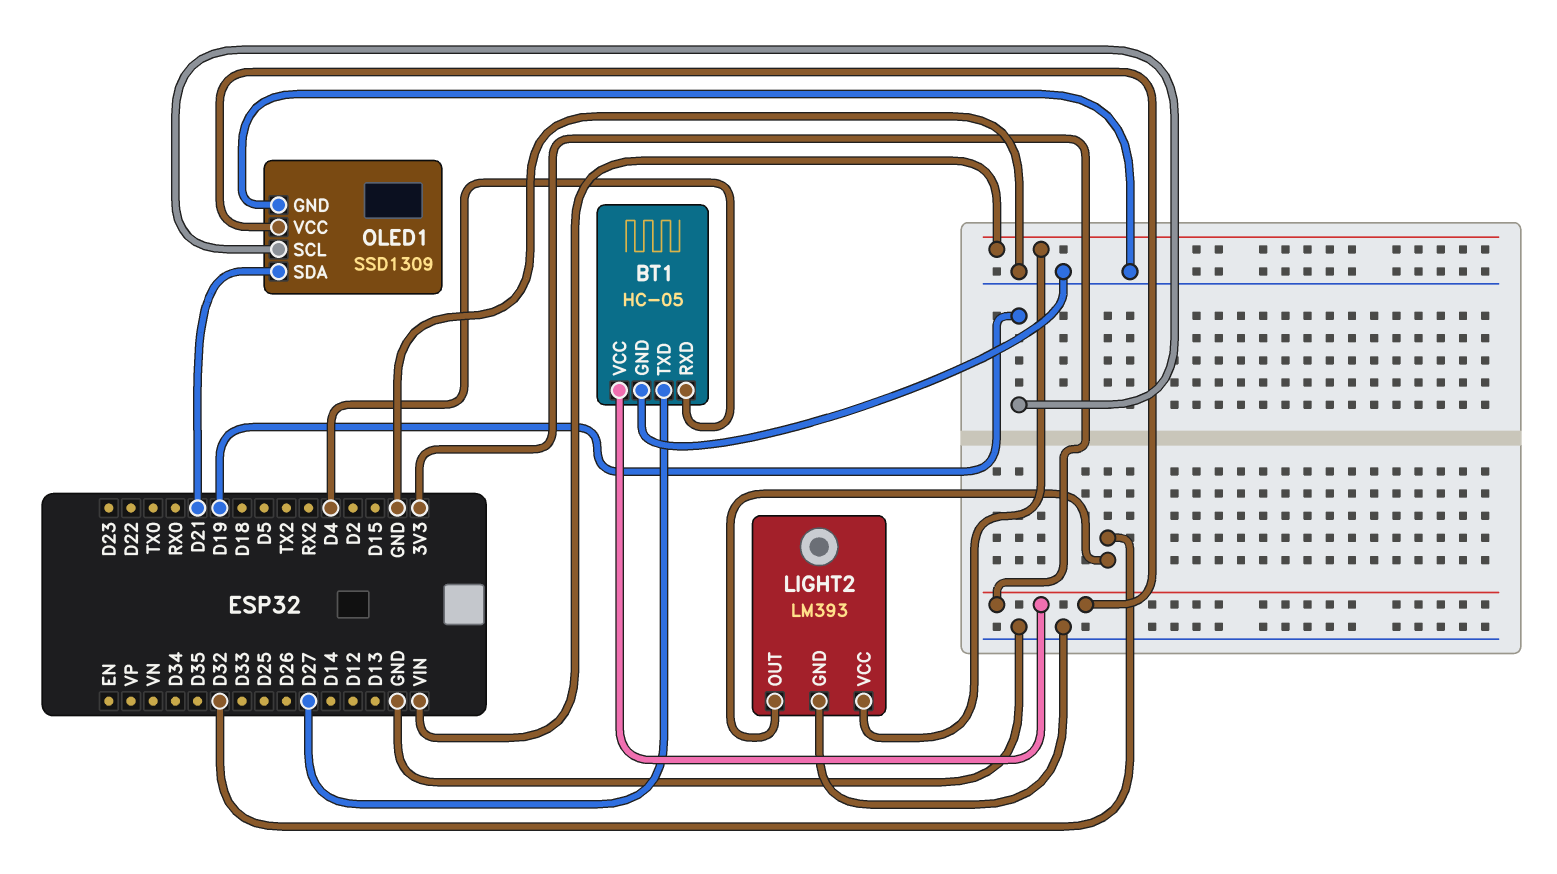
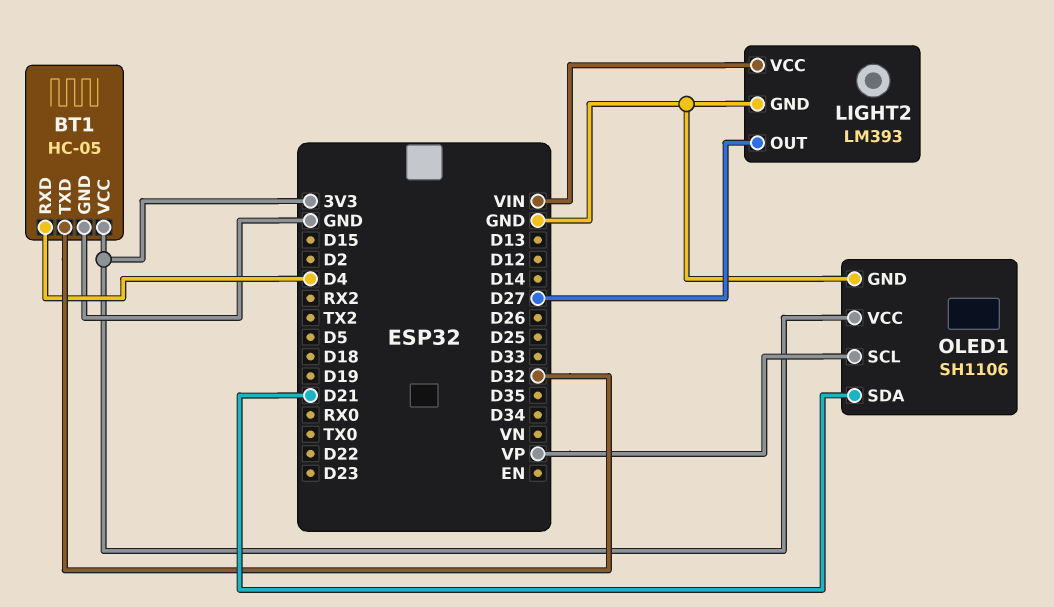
BT1 pin TXD: D27 -> D32
LIGHT2 pin OUT: D32 -> D27
OLED1: SSD1309 -> SH1106
OLED1 pin SCL: D19 -> VP

